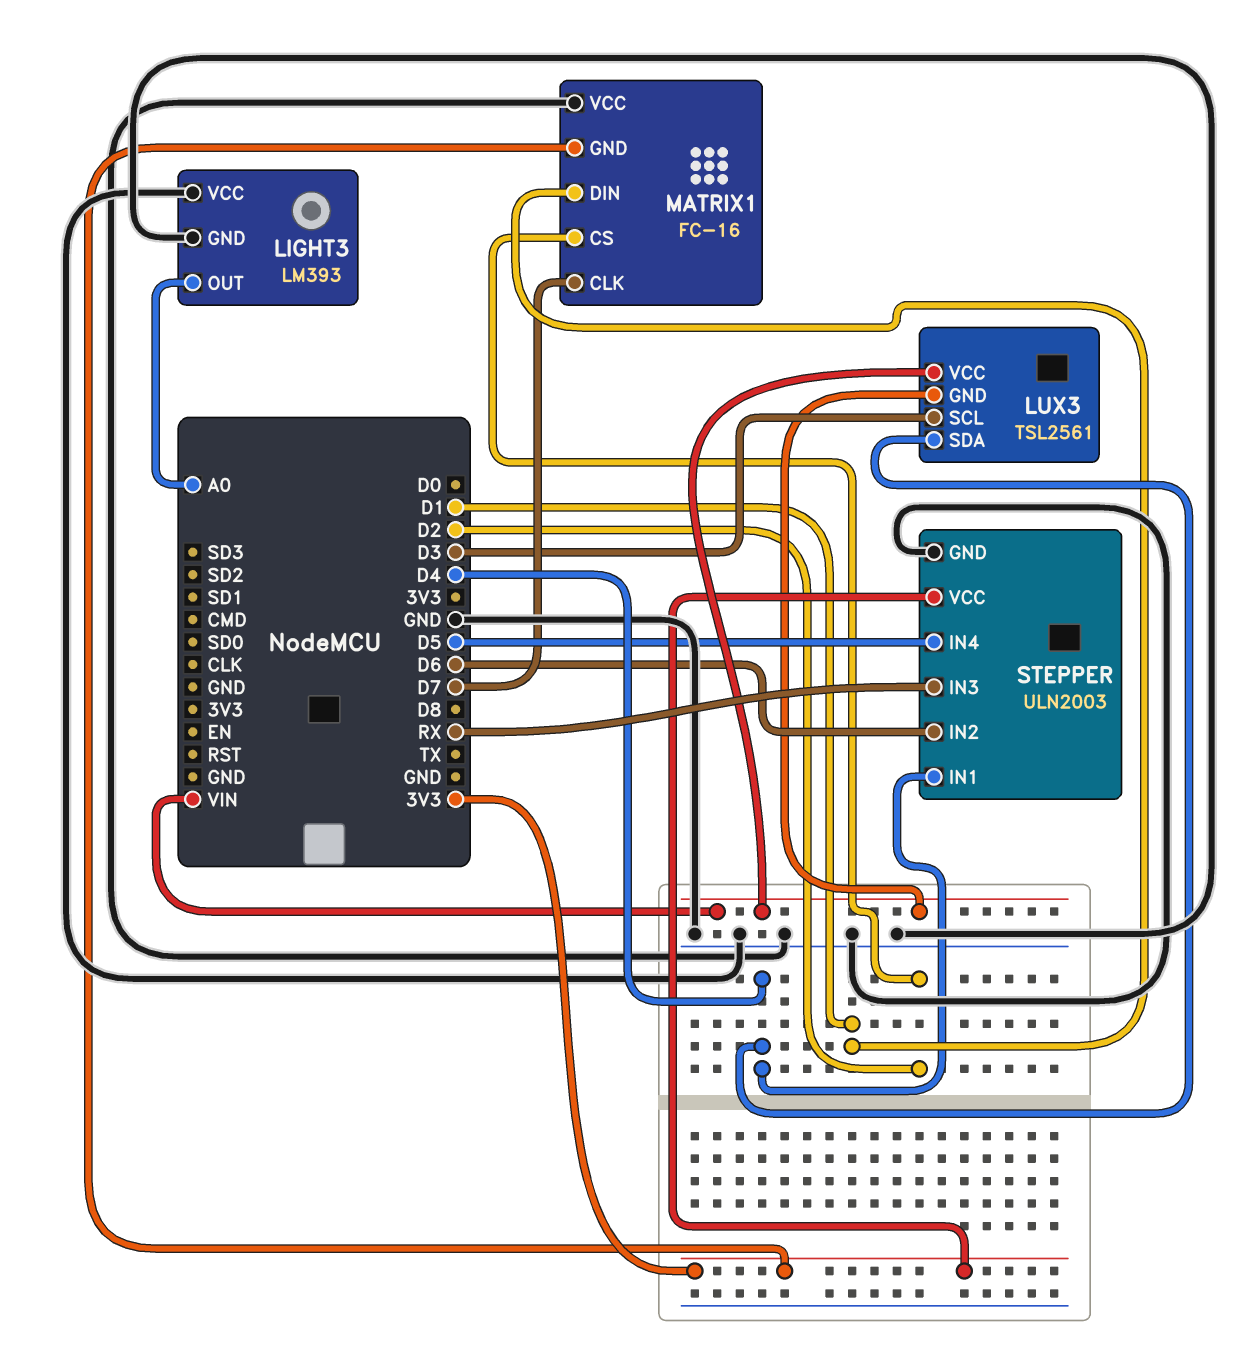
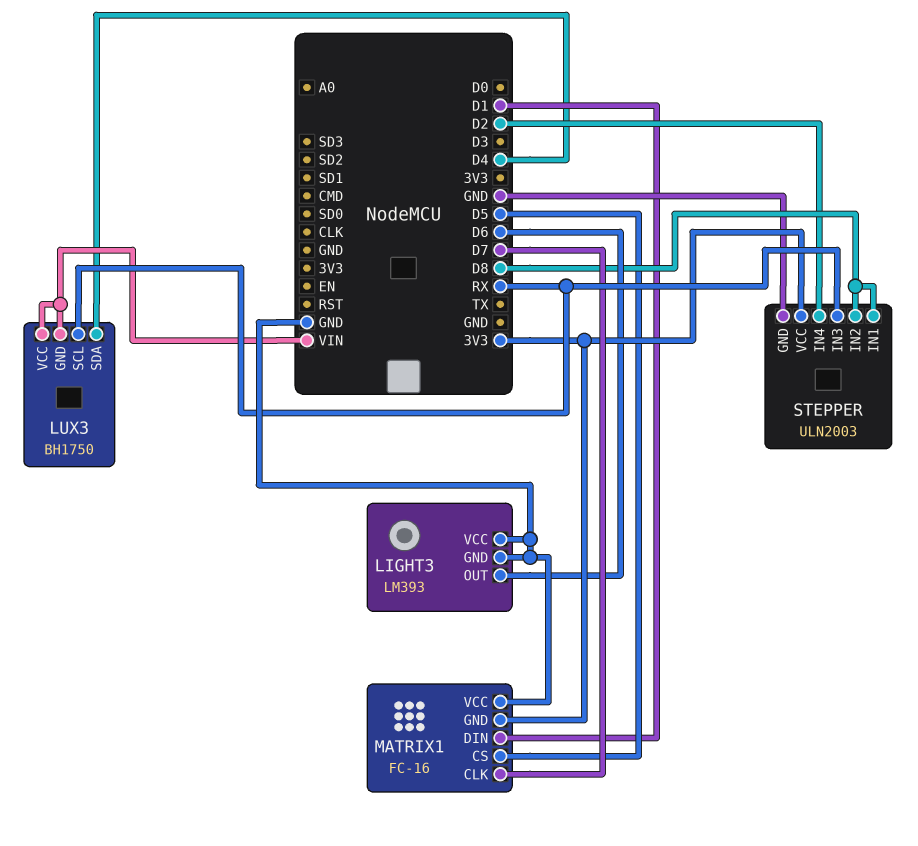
LIGHT3 pin OUT: A0 -> D6
LUX3: TSL2561 -> BH1750
LUX3 pin SCL: D3 -> RX
MATRIX1 pin CS: D2 -> D5
STEPPER pin IN1: D4 -> D8
STEPPER pin IN2: D6 -> D8
STEPPER pin IN4: D5 -> D2

